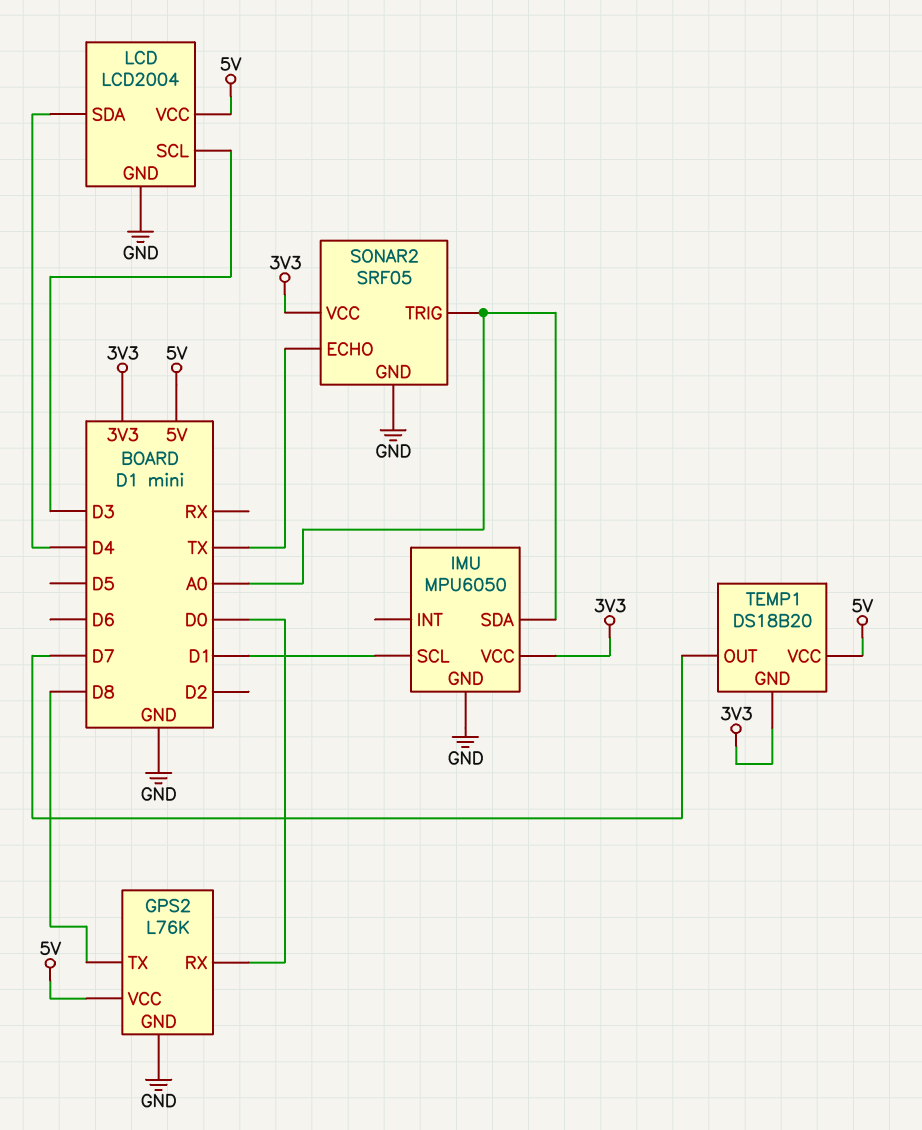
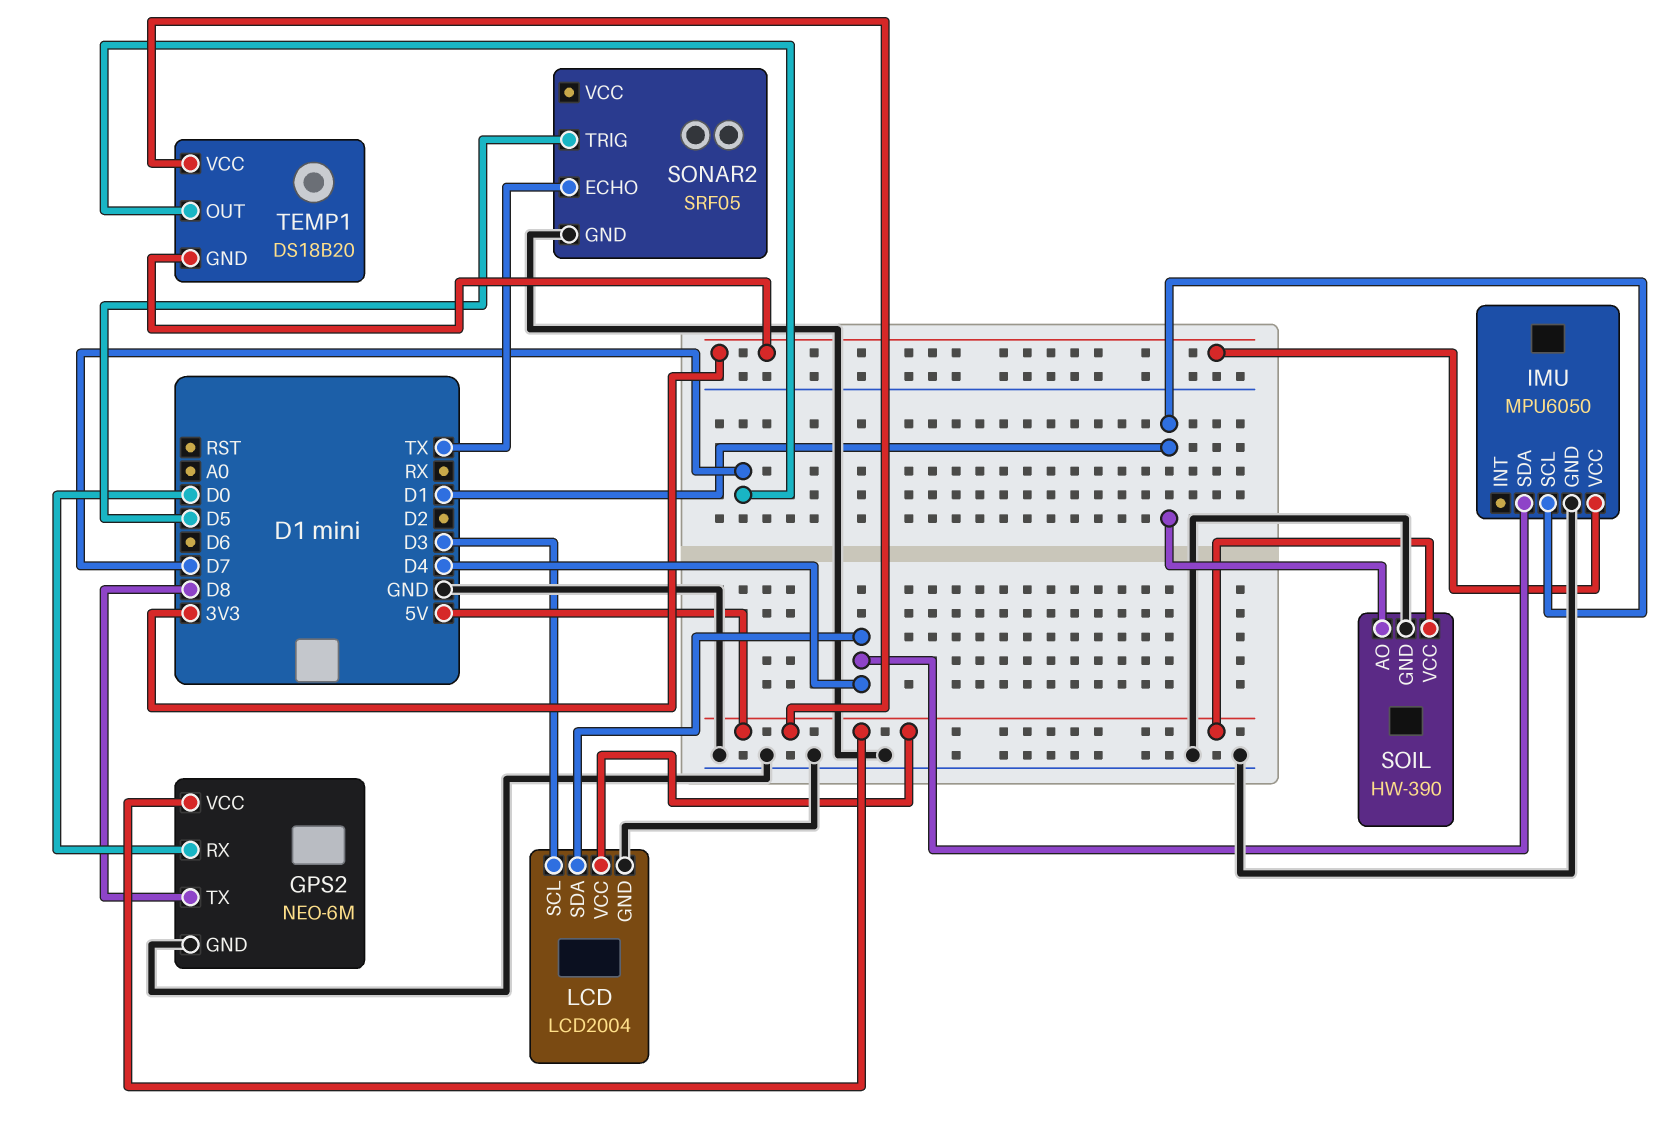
GPS2: L76K -> NEO-6M
IMU pin SDA: A0 -> D4
SOIL: none -> HW-390
SOIL pin AO: none -> D1
SOIL pin GND: none -> GND
SOIL pin VCC: none -> 5V
SONAR2 pin TRIG: A0 -> D5
SONAR2 pin VCC: 3V3 -> none

